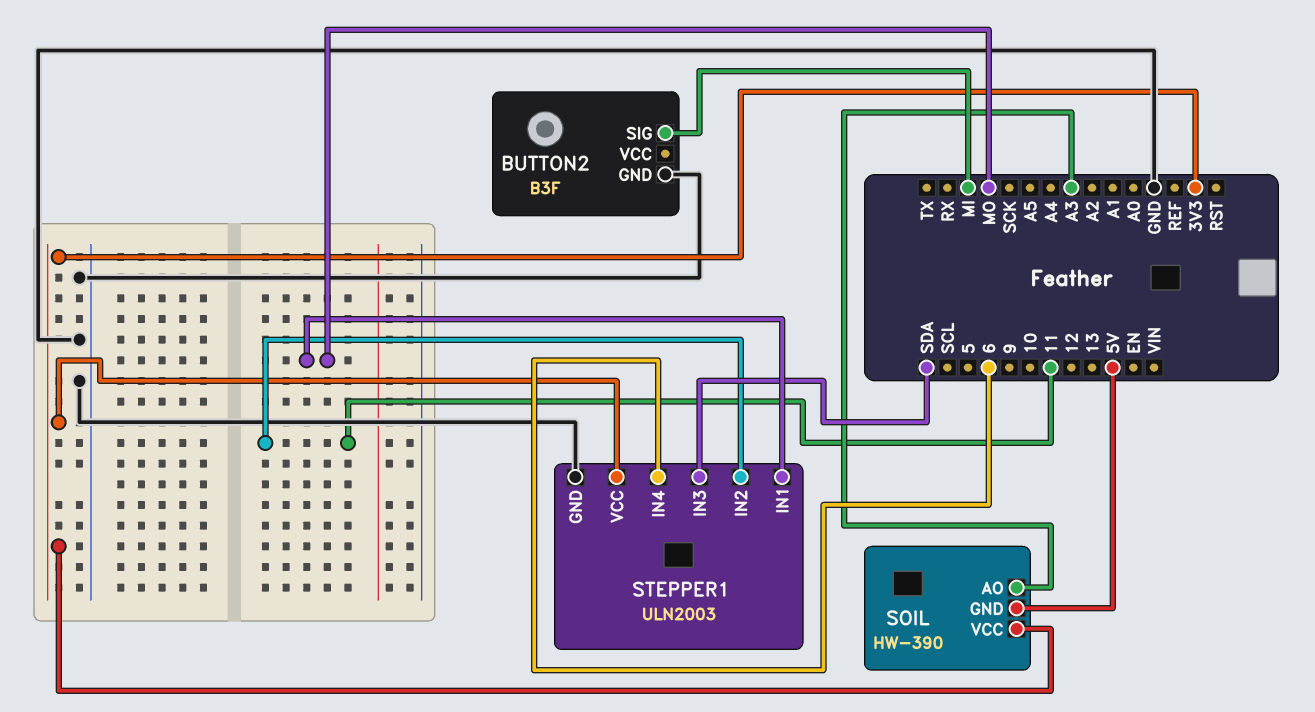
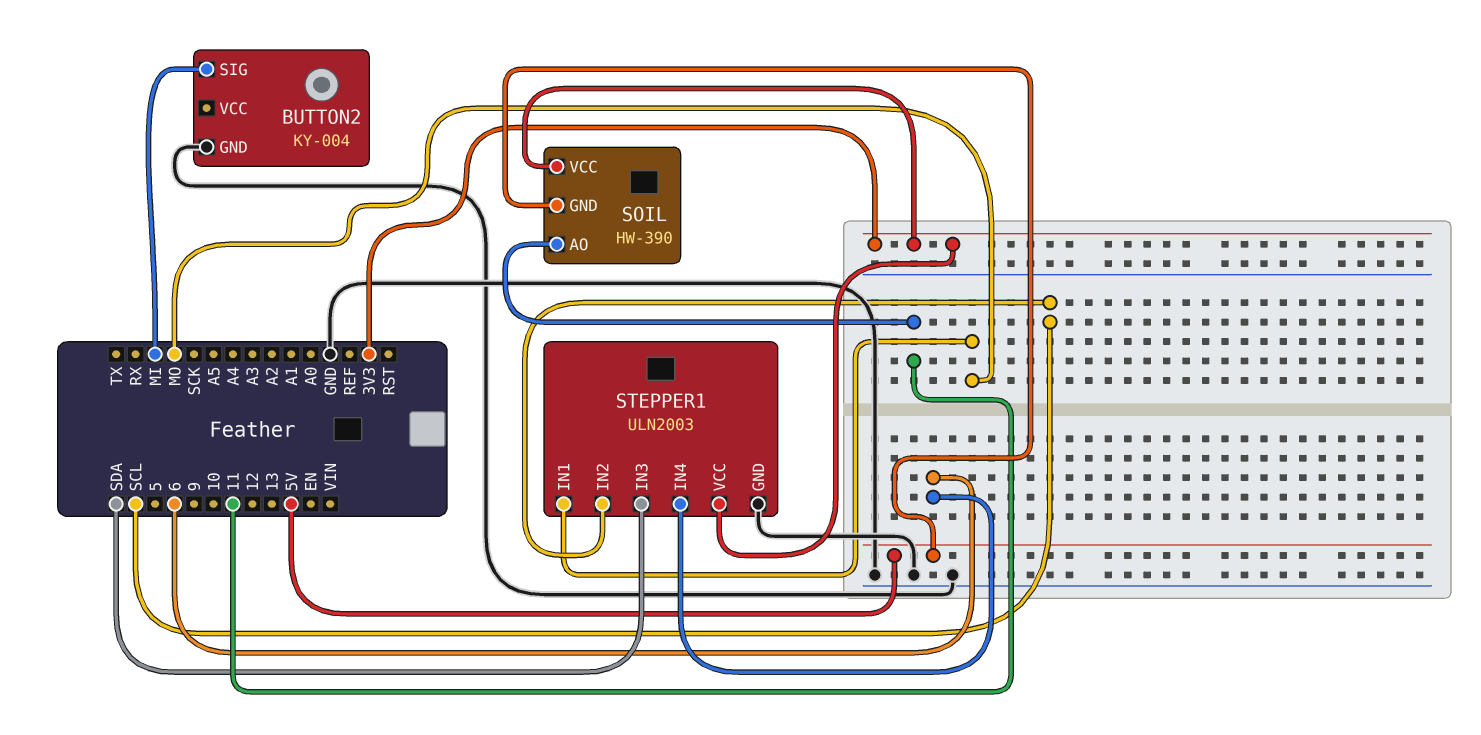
BUTTON2: B3F -> KY-004
SOIL pin AO: A3 -> 11
STEPPER1 pin IN2: 11 -> SCL

